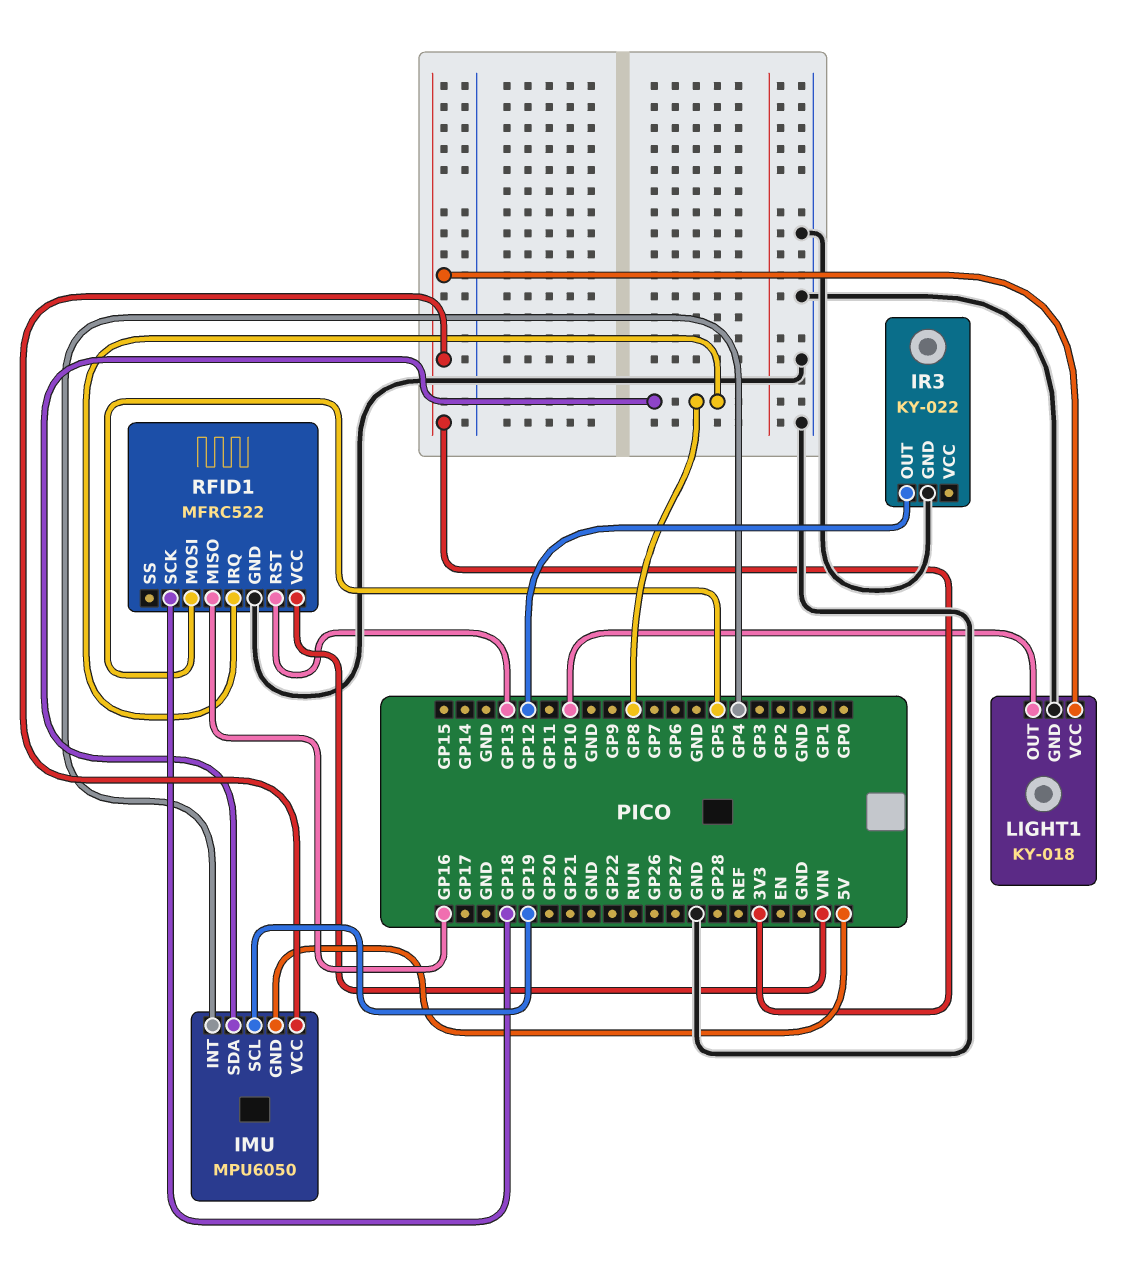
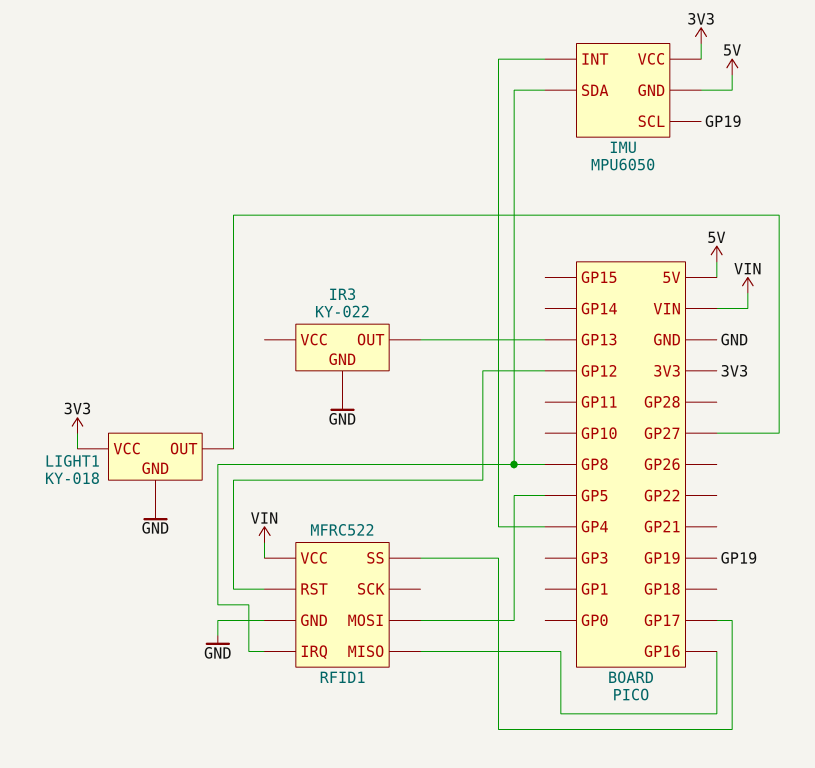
IR3 pin OUT: GP12 -> GP13
LIGHT1 pin OUT: GP10 -> GP27
RFID1 pin RST: GP13 -> GP12
RFID1 pin SCK: GP18 -> none
RFID1 pin SS: none -> GP17

